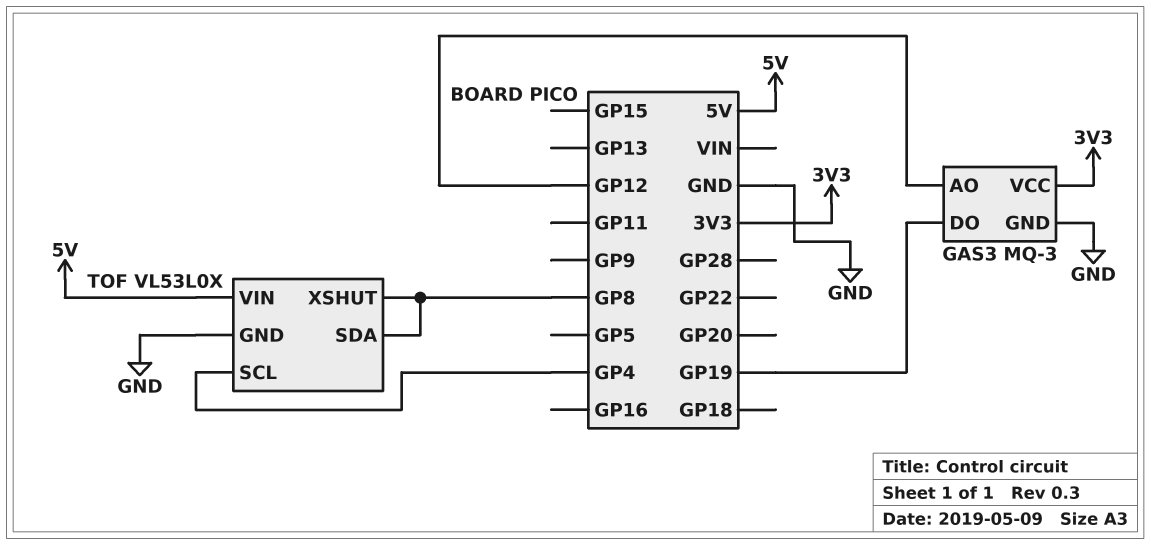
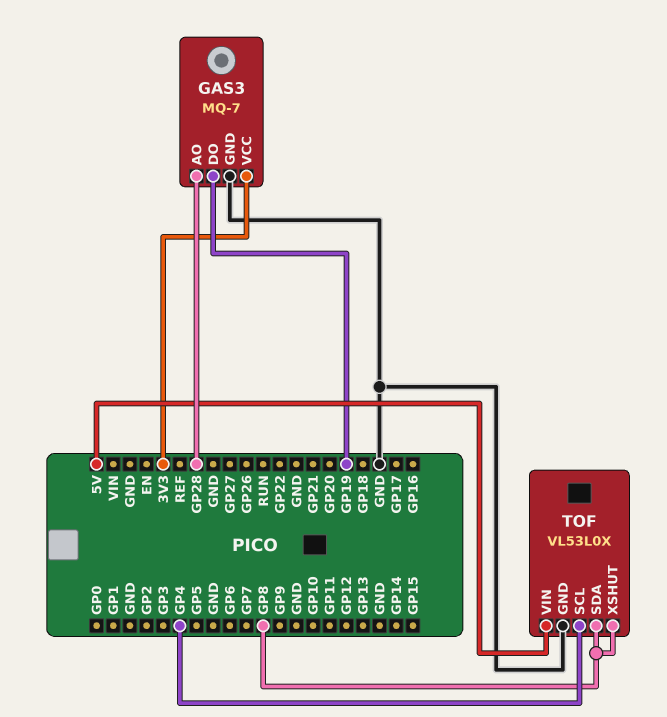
GAS3: MQ-3 -> MQ-7
GAS3 pin AO: GP12 -> GP28

